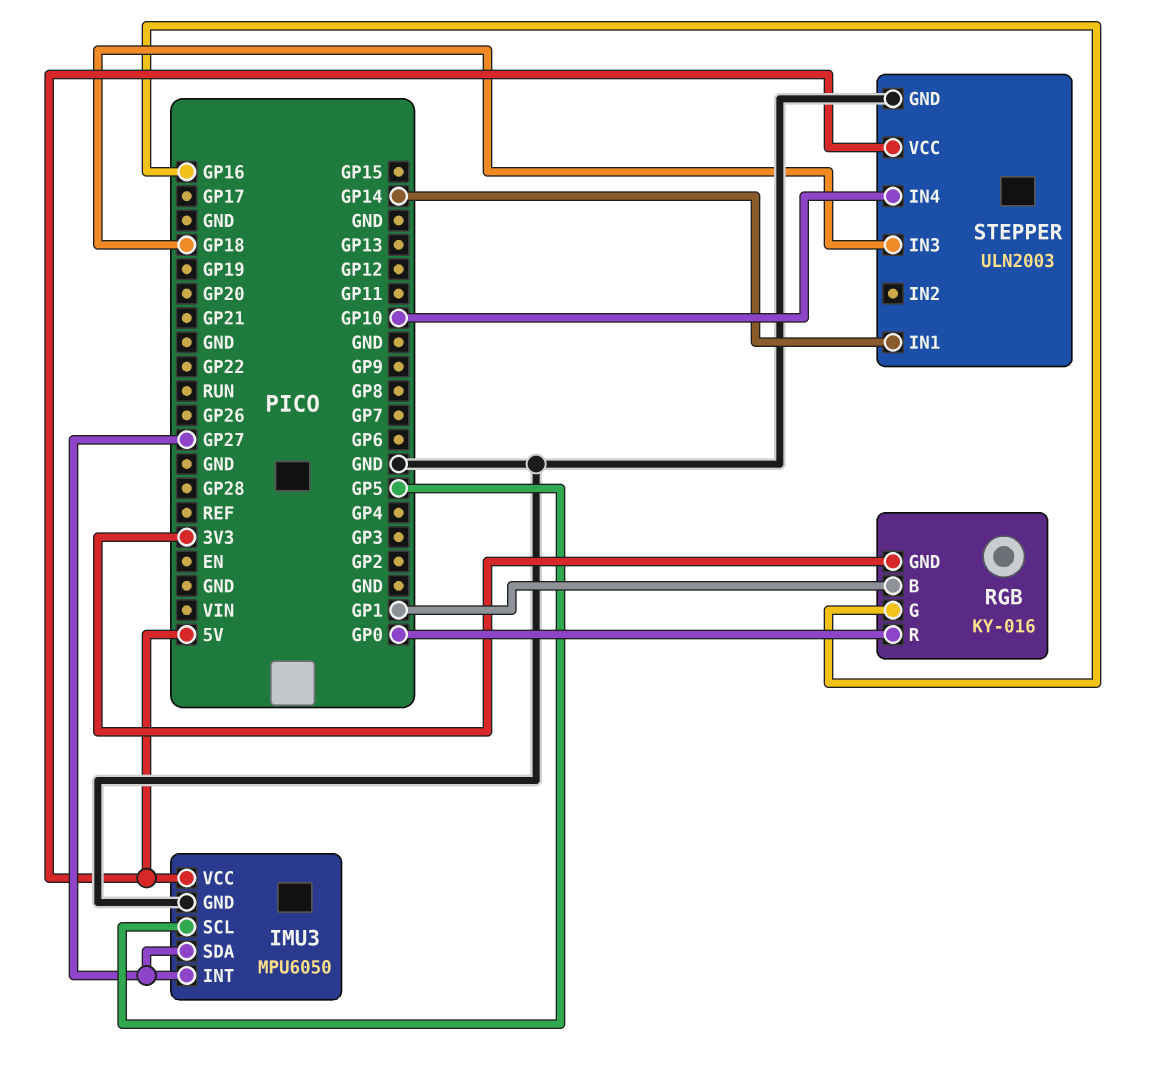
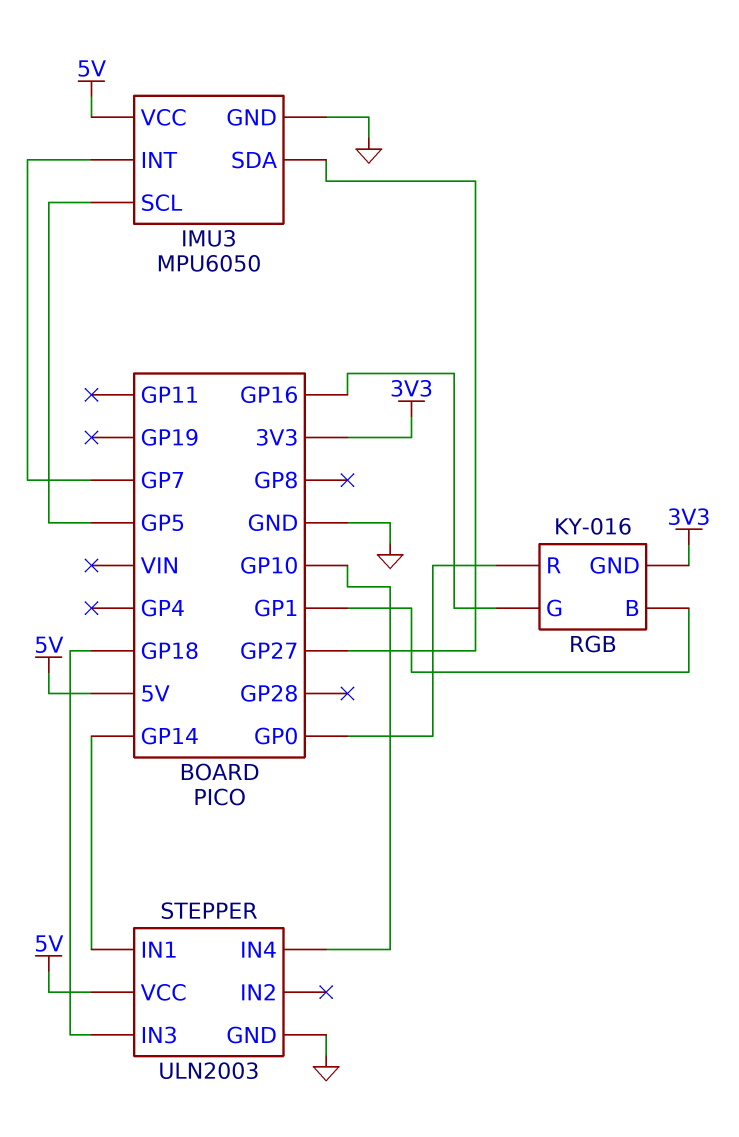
IMU3 pin INT: GP27 -> GP7

